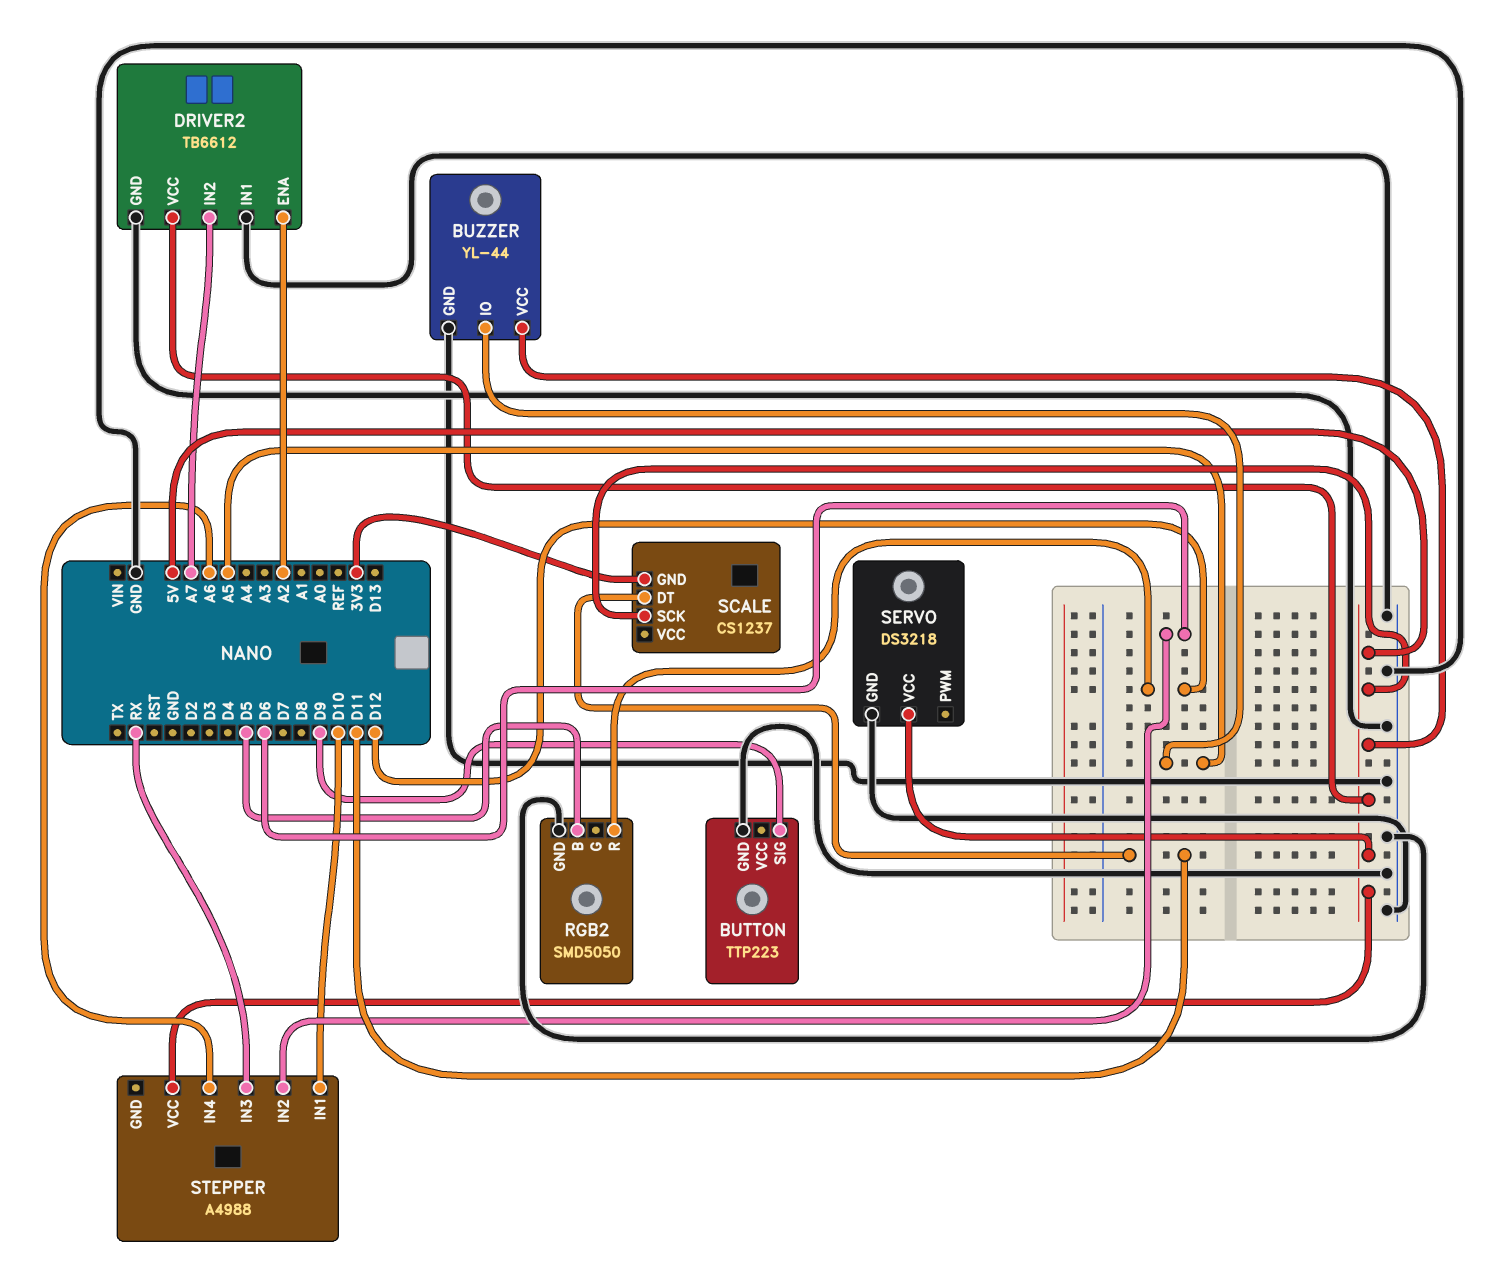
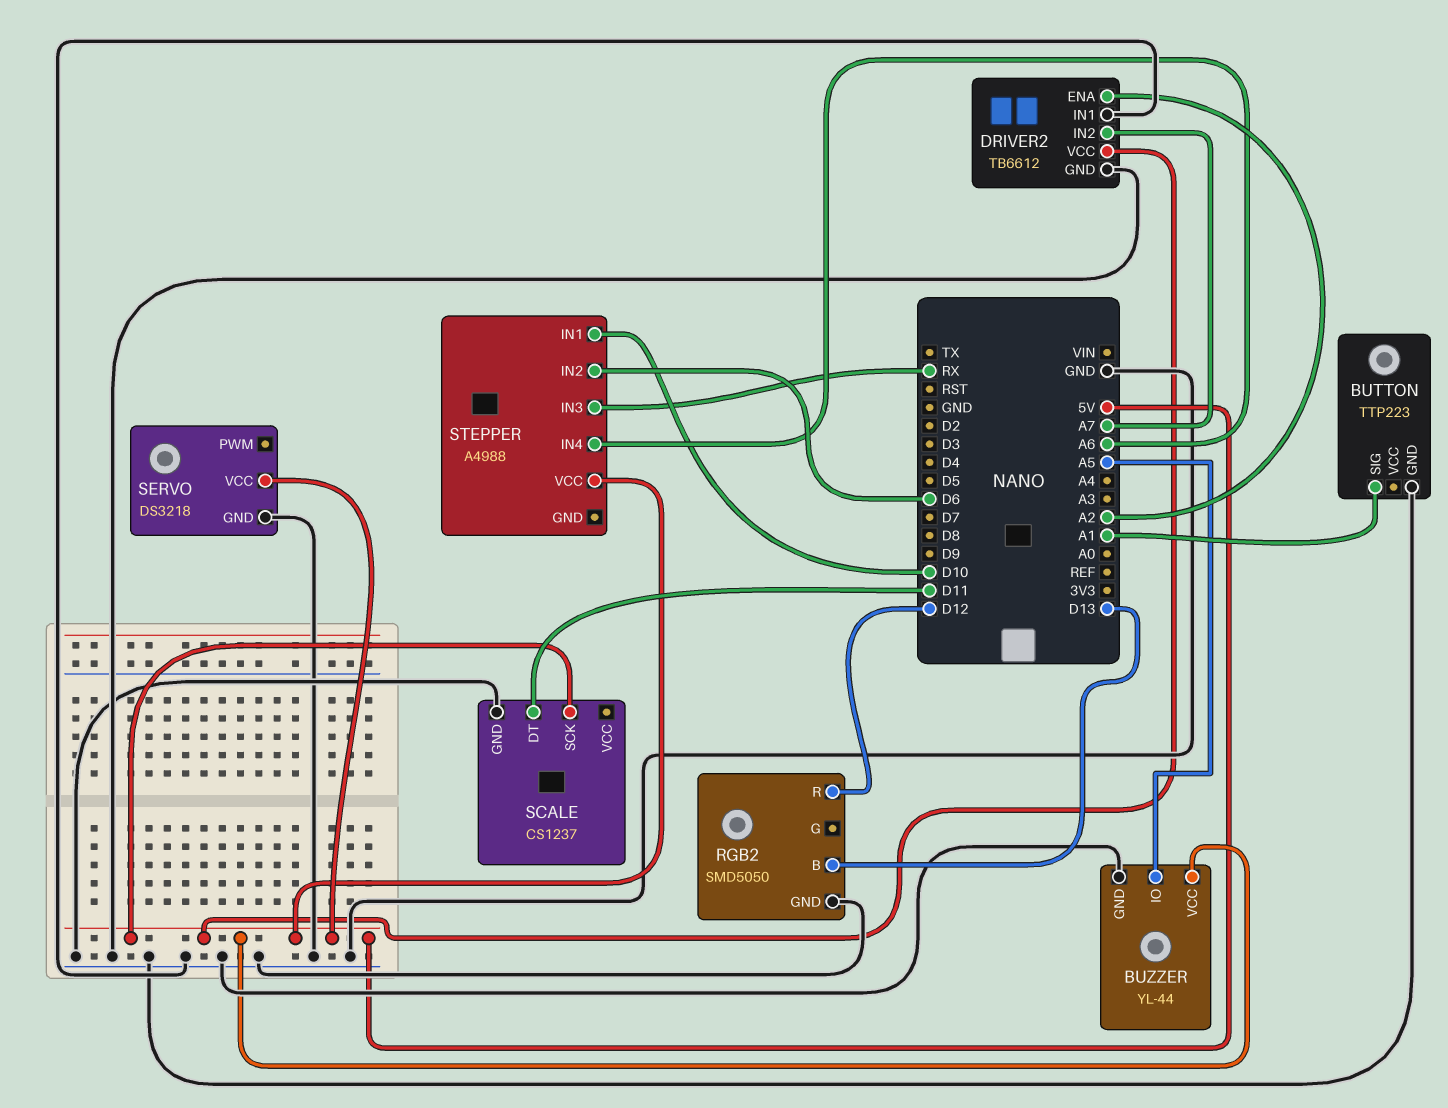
BUTTON pin SIG: D9 -> A1
RGB2 pin B: D5 -> D13
SCALE pin GND: 3V3 -> GND

